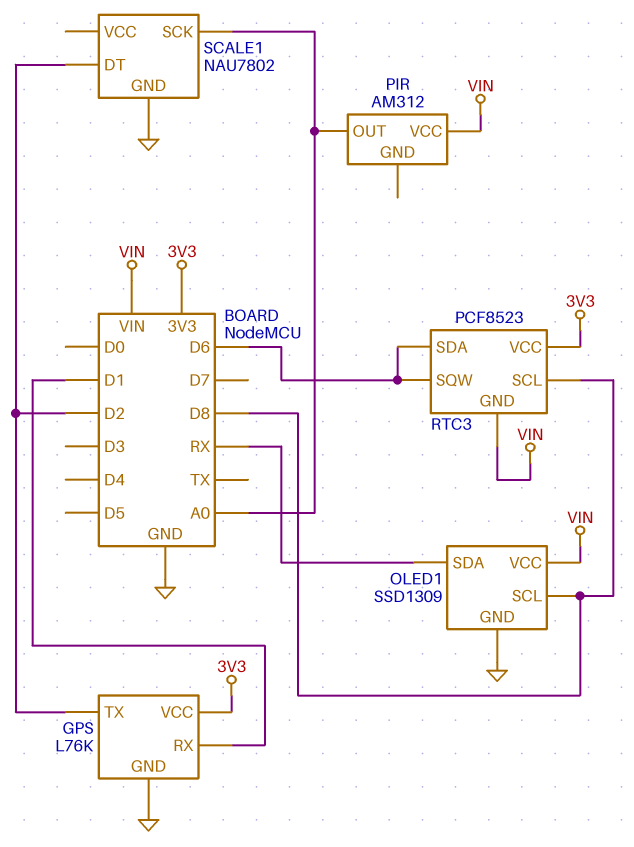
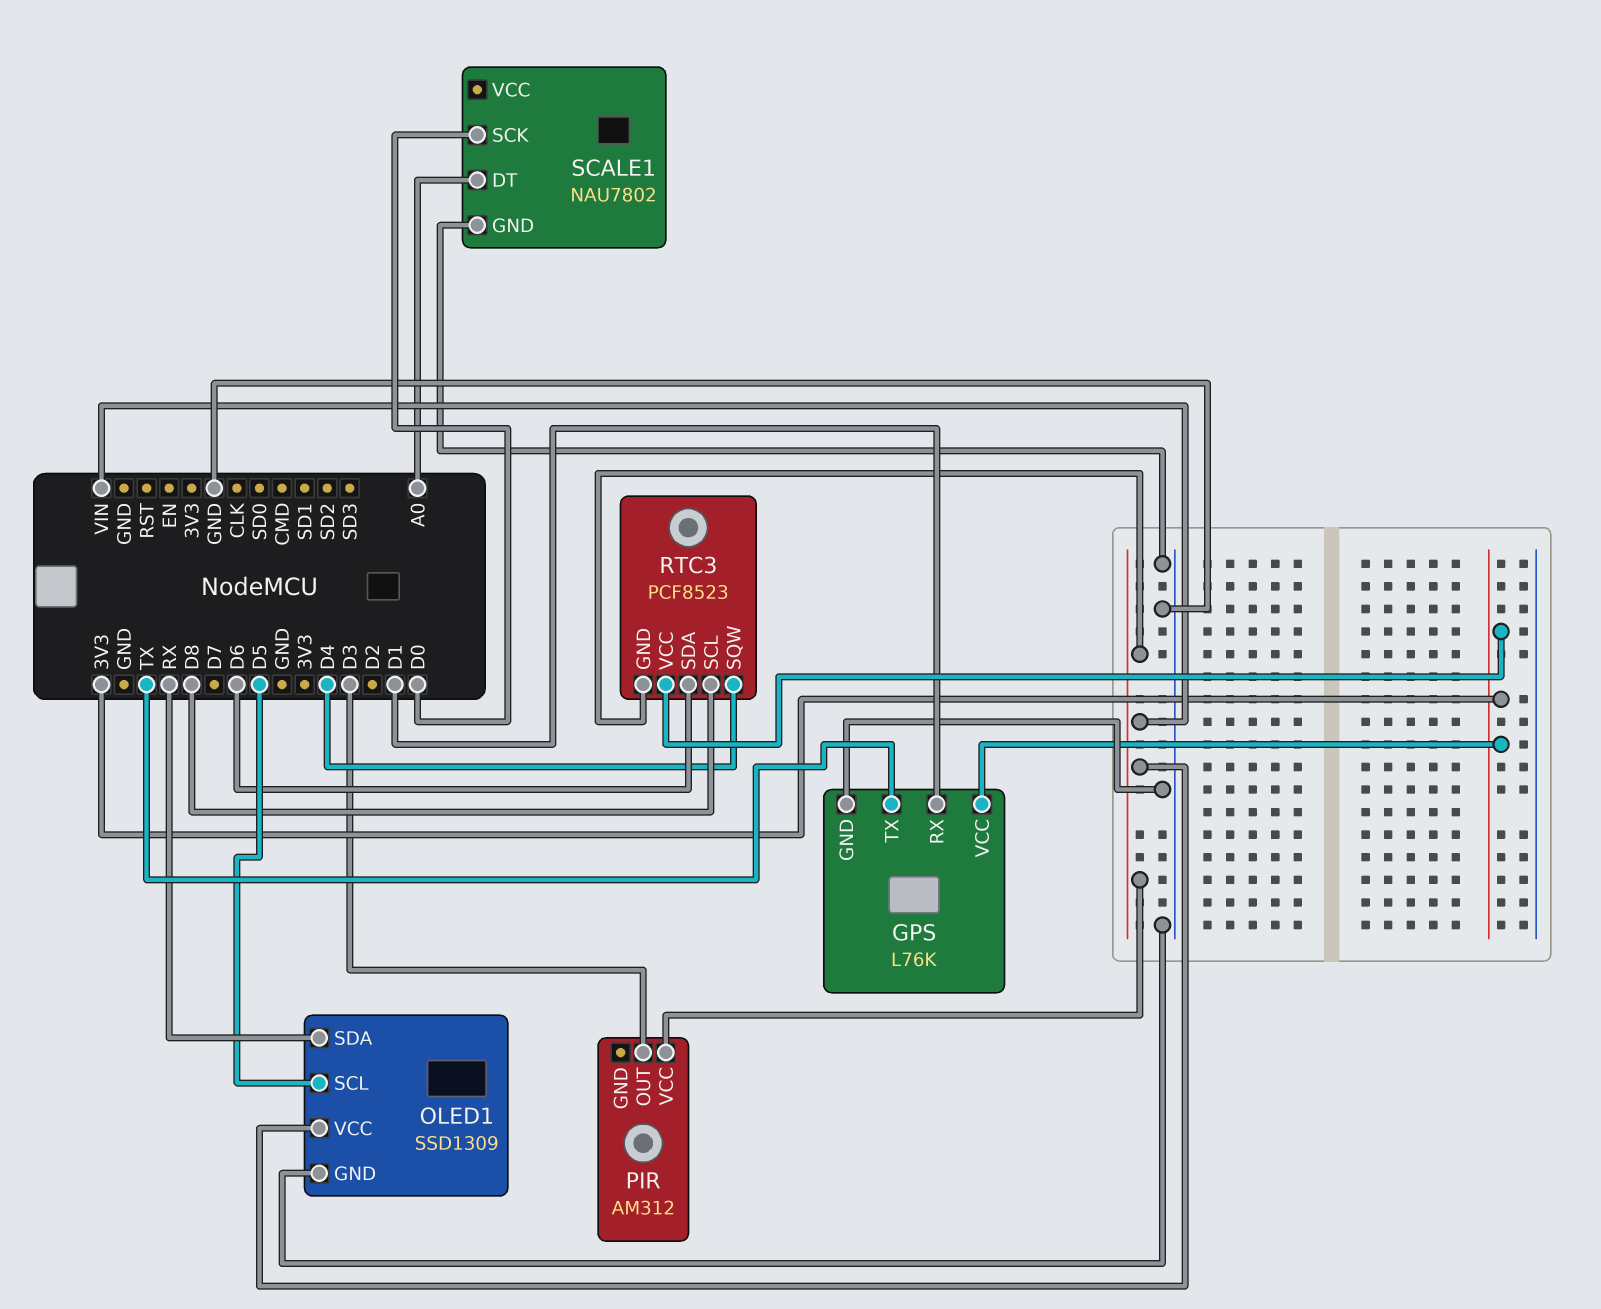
GPS pin TX: D2 -> TX
OLED1 pin SCL: D8 -> D5
PIR pin OUT: A0 -> D3
RTC3 pin SQW: D6 -> D4
SCALE1 pin DT: D2 -> A0
SCALE1 pin SCK: A0 -> D0

